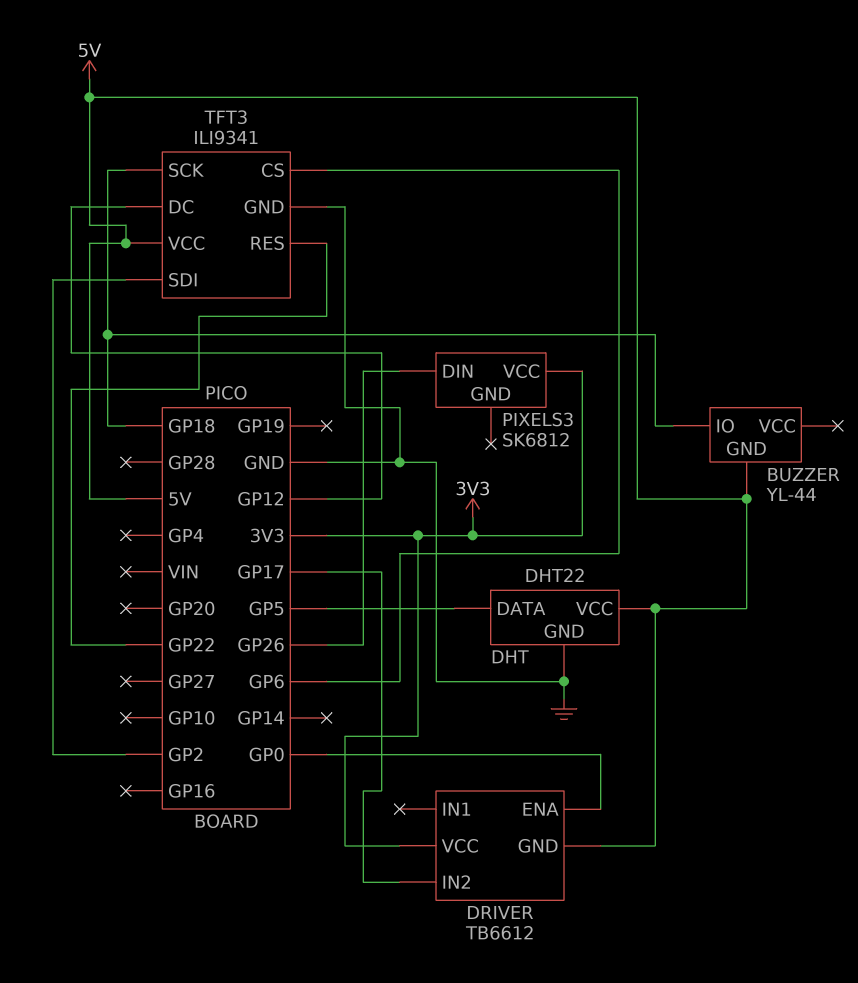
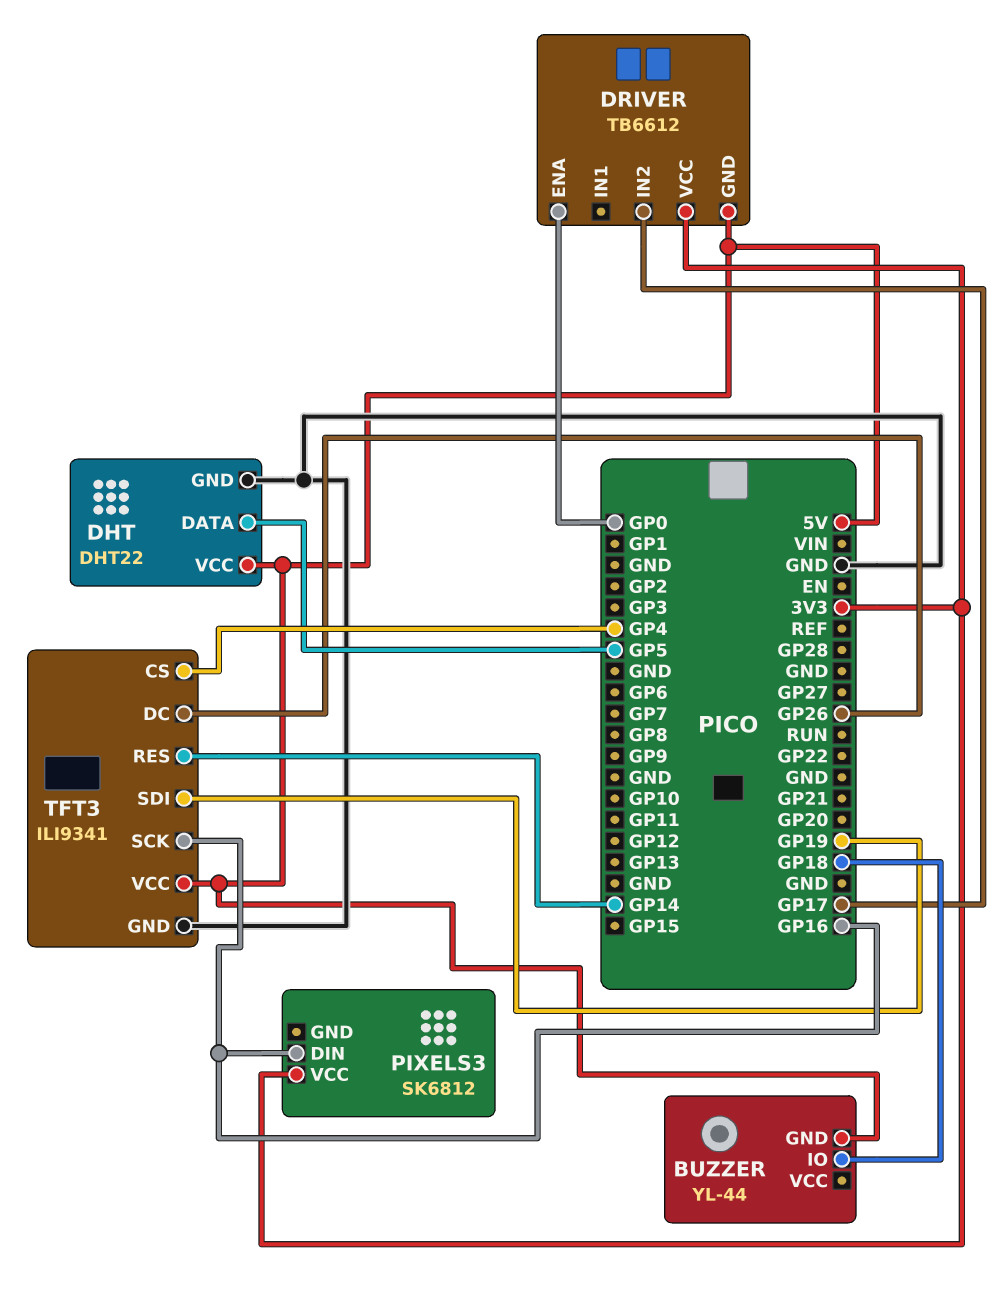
PIXELS3 pin DIN: GP26 -> GP16
TFT3 pin CS: GP6 -> GP4
TFT3 pin DC: GP12 -> GP26
TFT3 pin RES: GP22 -> GP14
TFT3 pin SCK: GP18 -> GP16
TFT3 pin SDI: GP2 -> GP19

